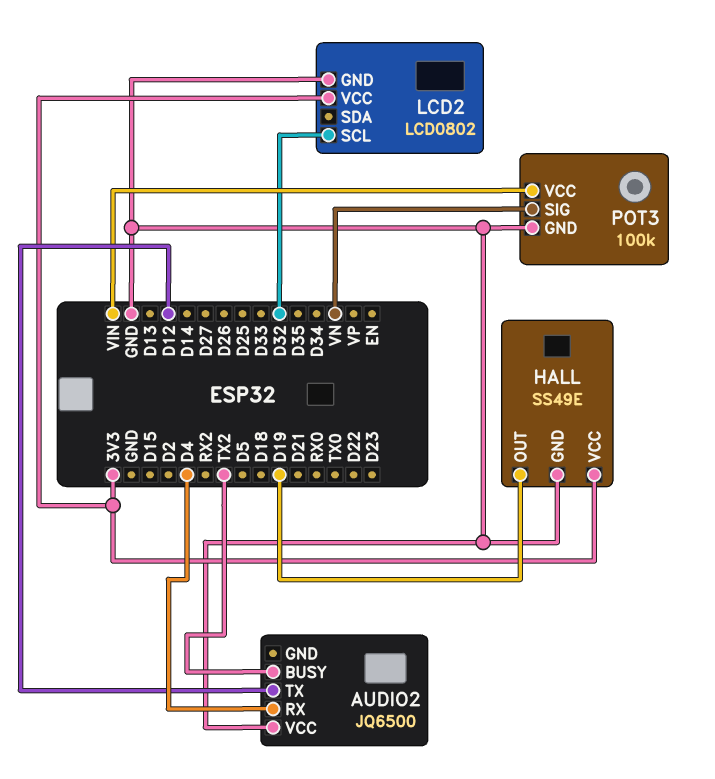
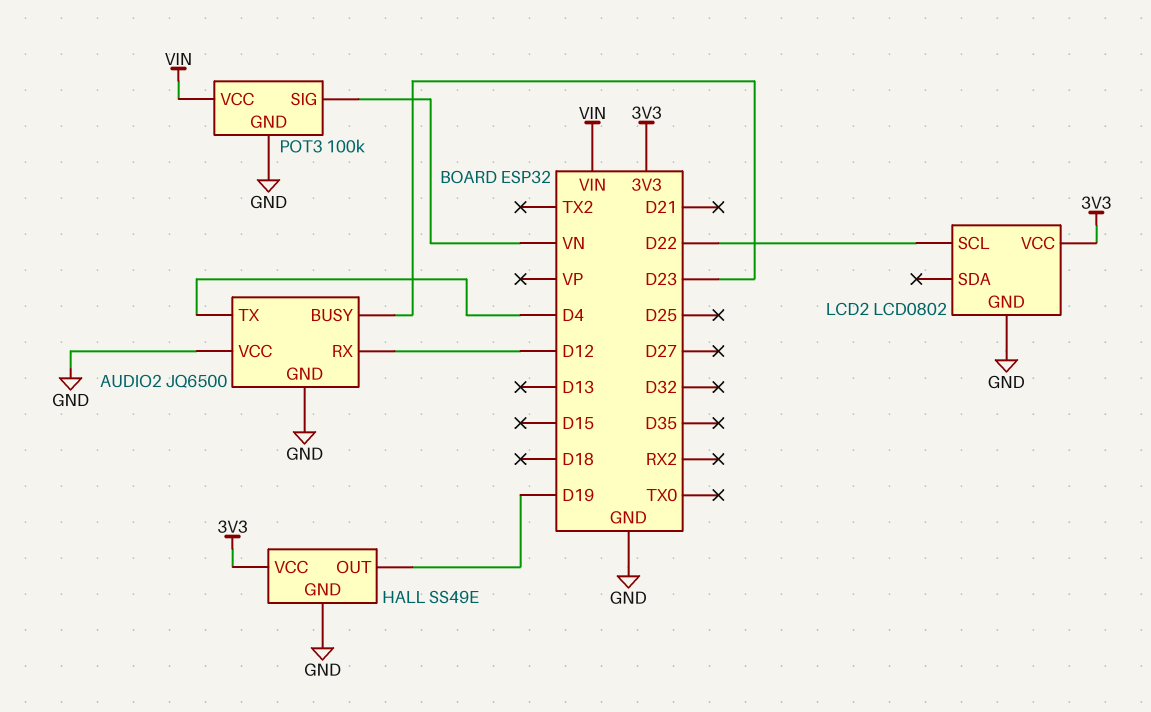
AUDIO2 pin BUSY: TX2 -> D23
AUDIO2 pin GND: none -> GND
AUDIO2 pin RX: D4 -> D12
AUDIO2 pin TX: D12 -> D4
LCD2 pin SCL: D32 -> D22

